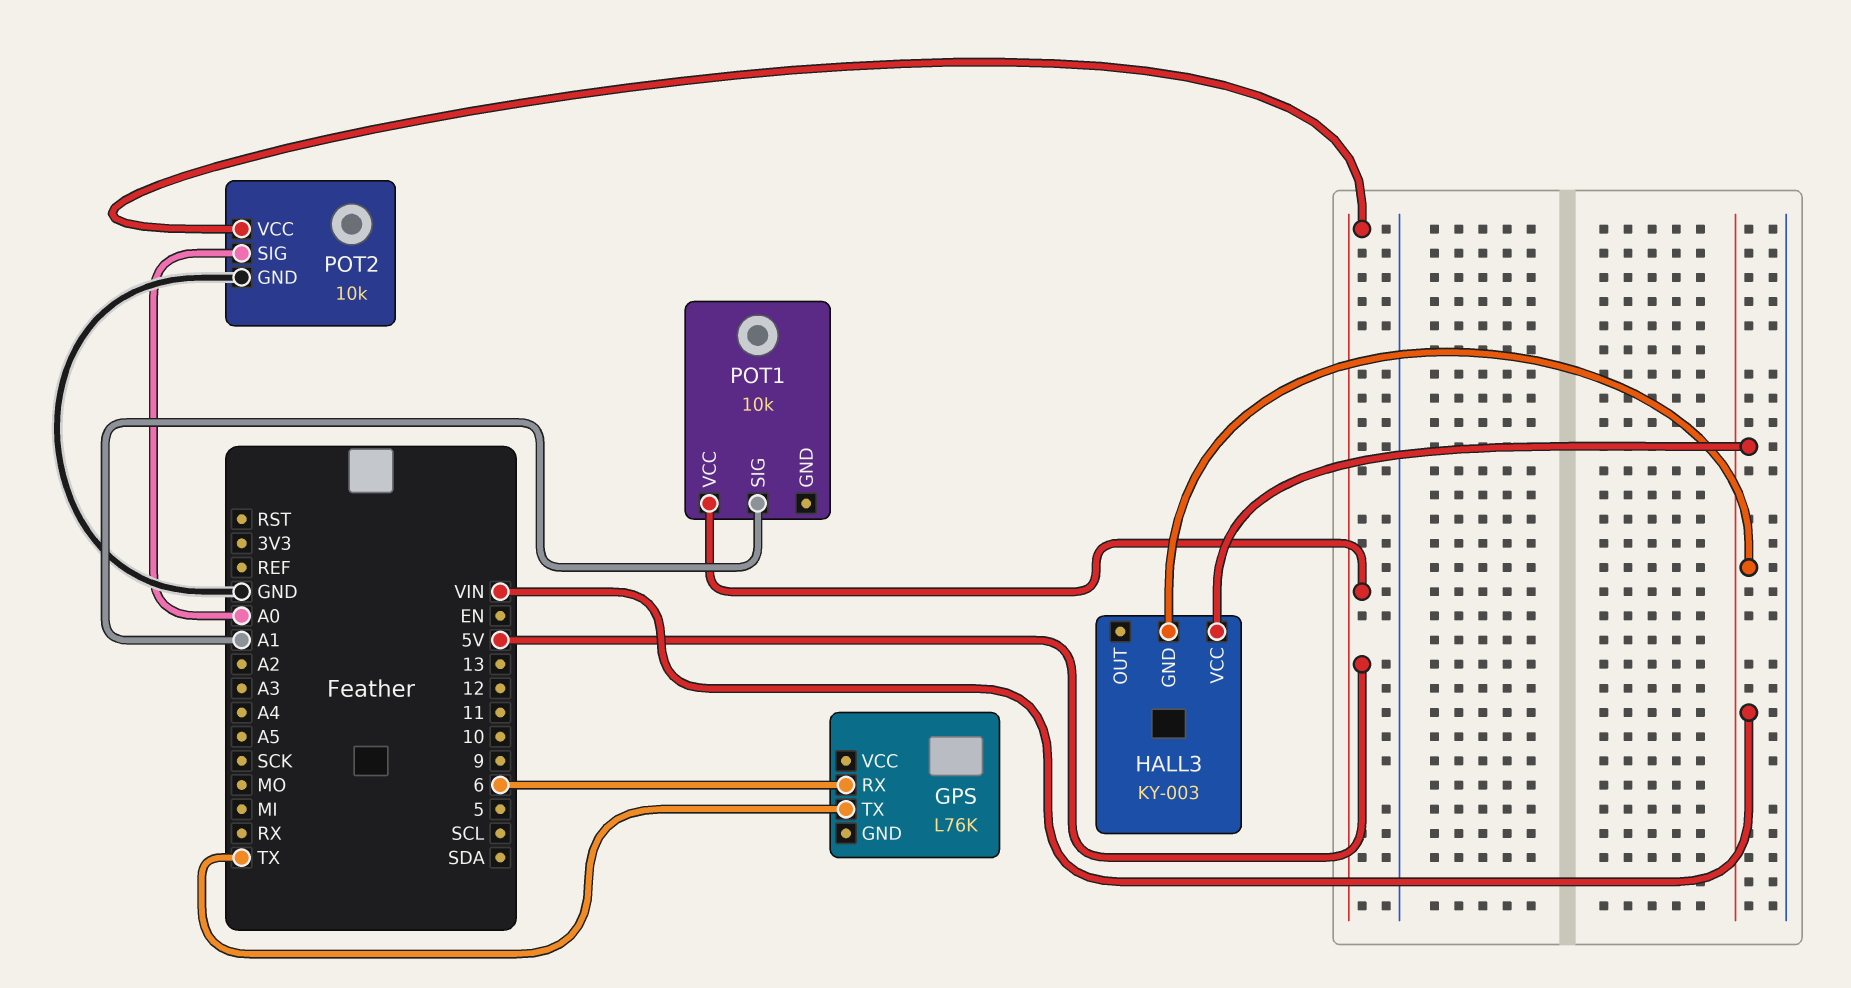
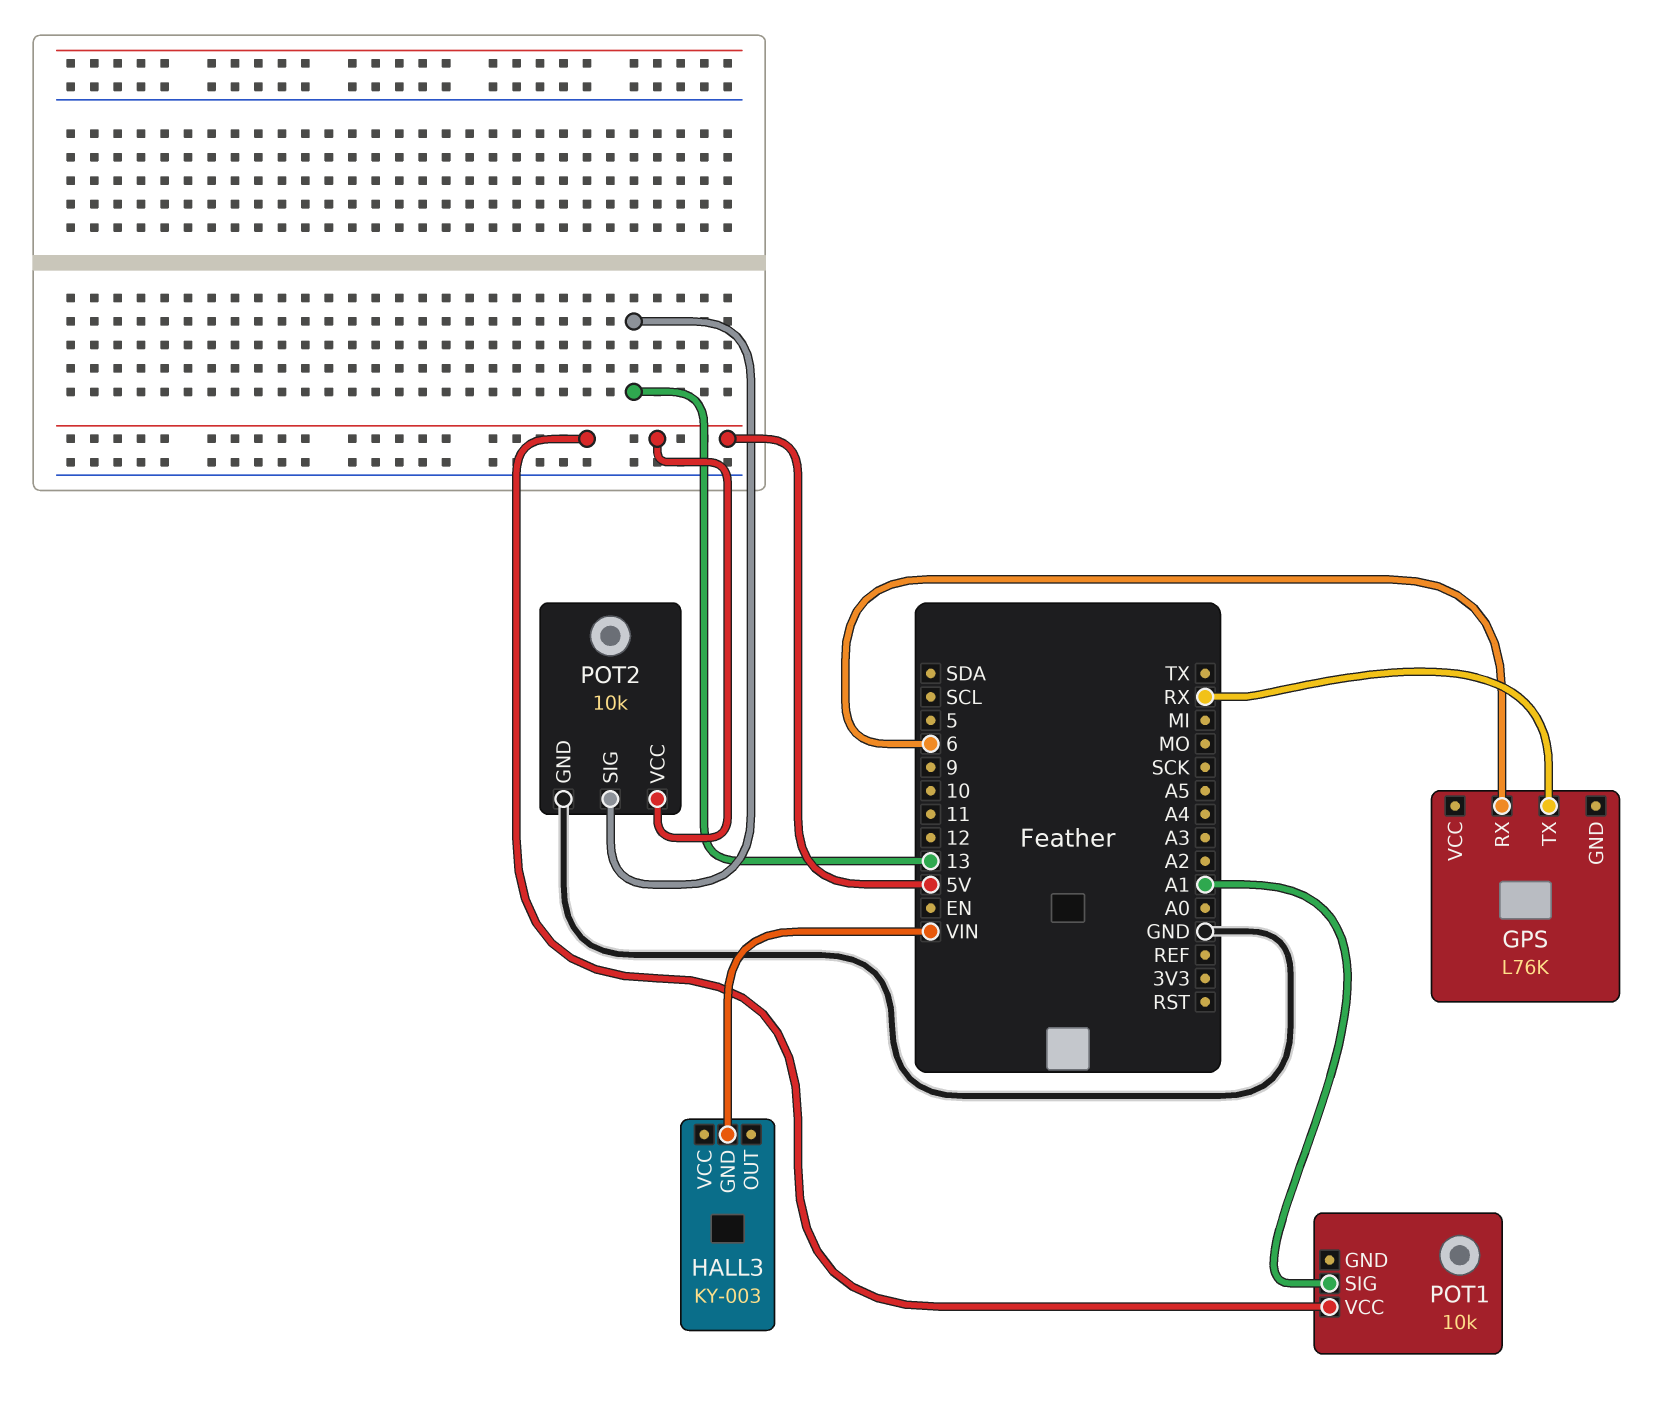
GPS pin TX: TX -> RX
HALL3 pin VCC: VIN -> none
POT2 pin SIG: A0 -> 13

